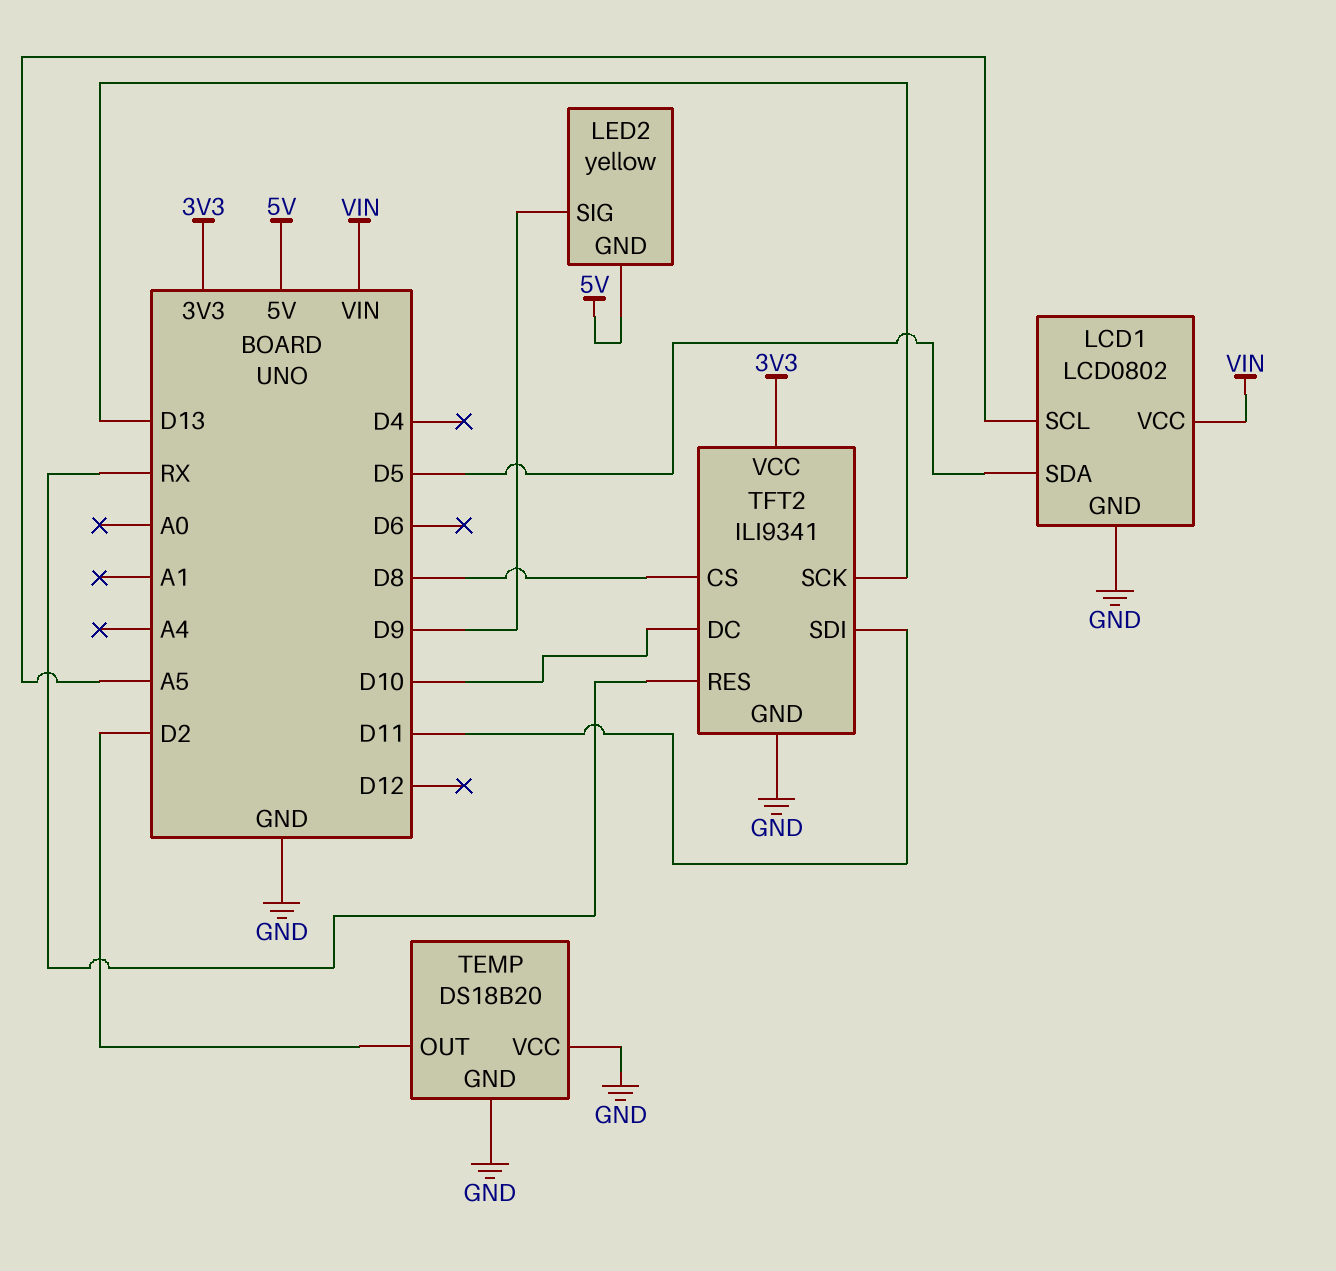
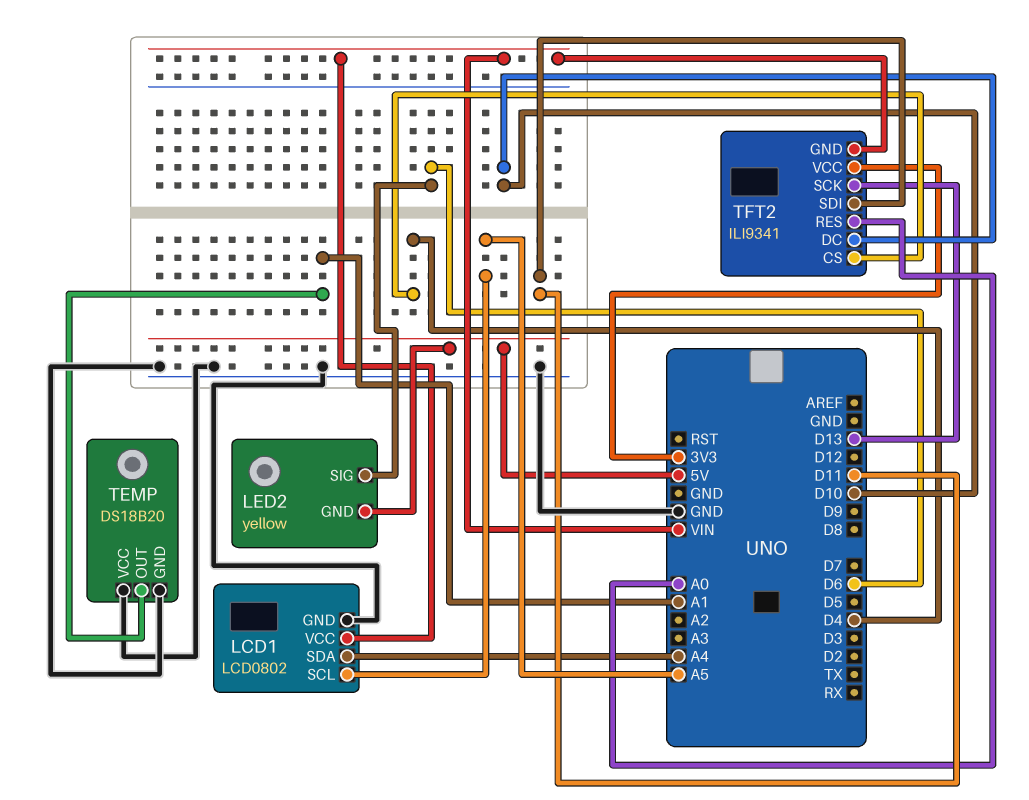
LCD1 pin SDA: D5 -> A4
LED2 pin SIG: D9 -> D6
TEMP pin OUT: D2 -> A1
TFT2 pin CS: D8 -> D4
TFT2 pin GND: GND -> VIN
TFT2 pin RES: RX -> A0

